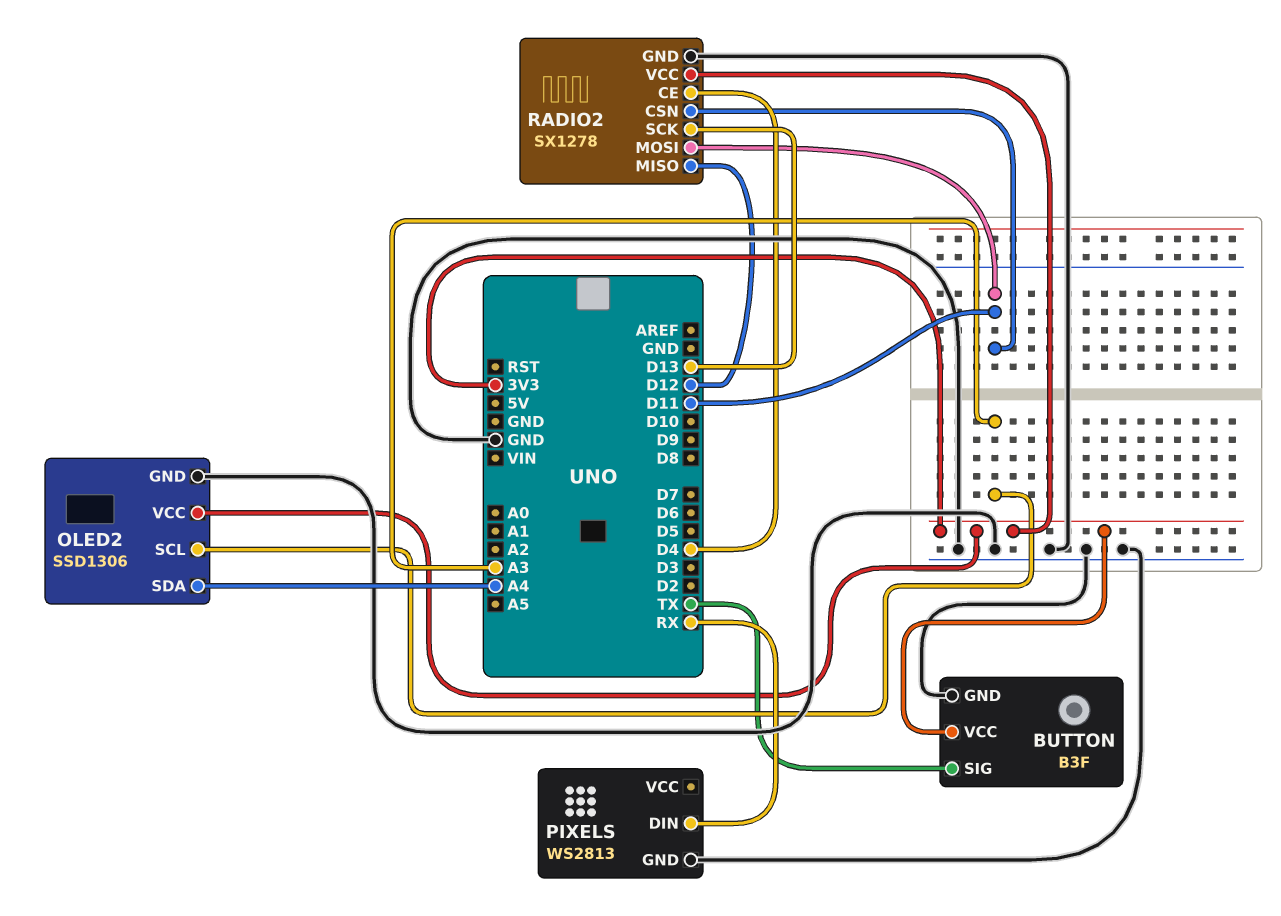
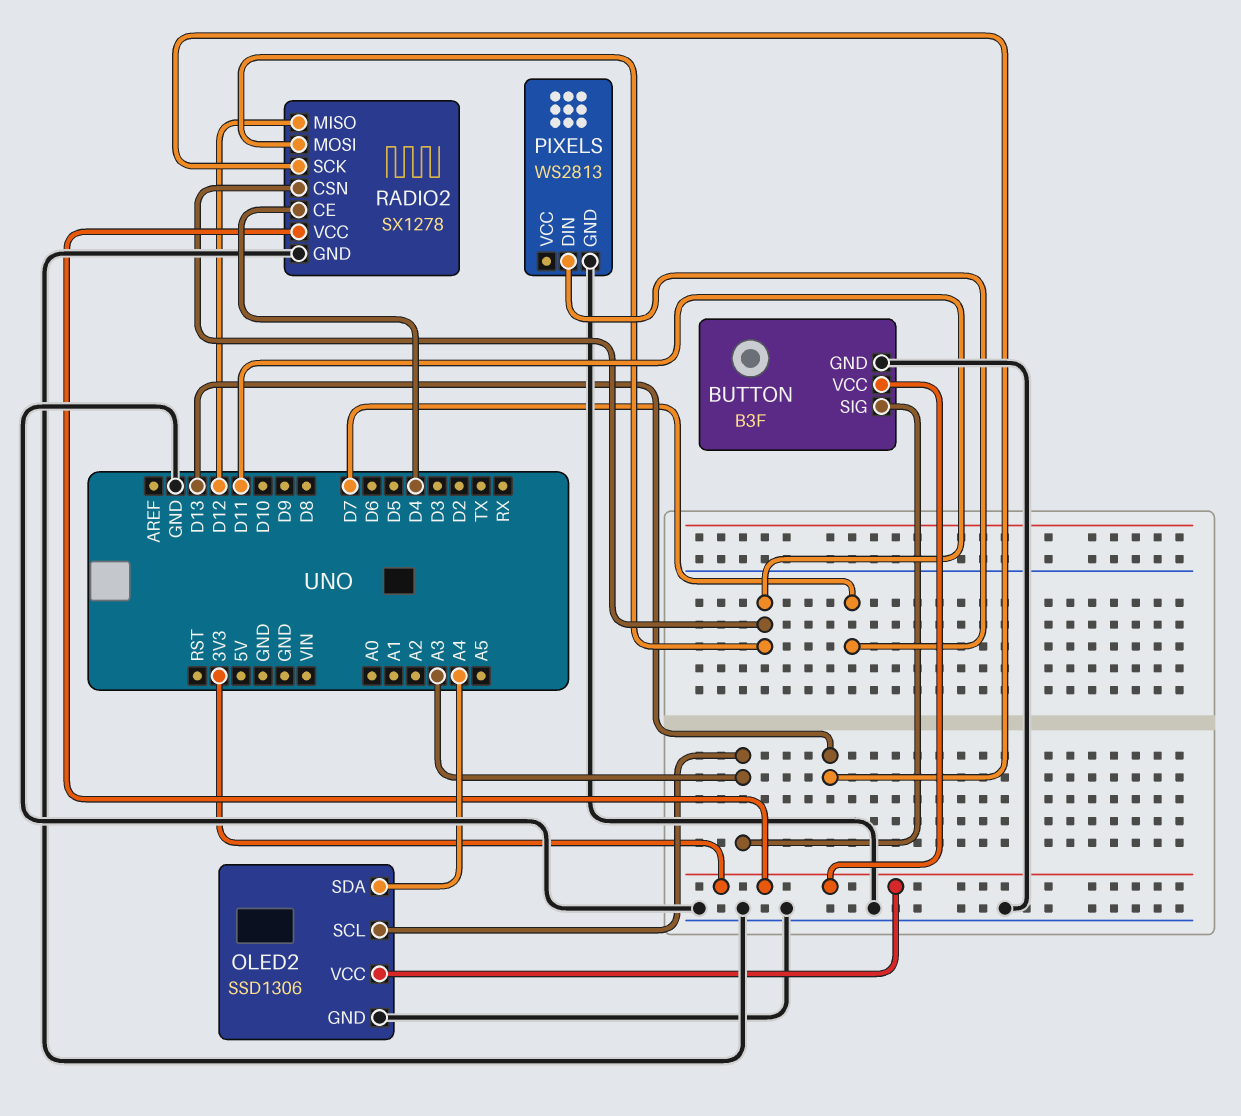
BUTTON pin SIG: TX -> A3
PIXELS pin DIN: RX -> D7

